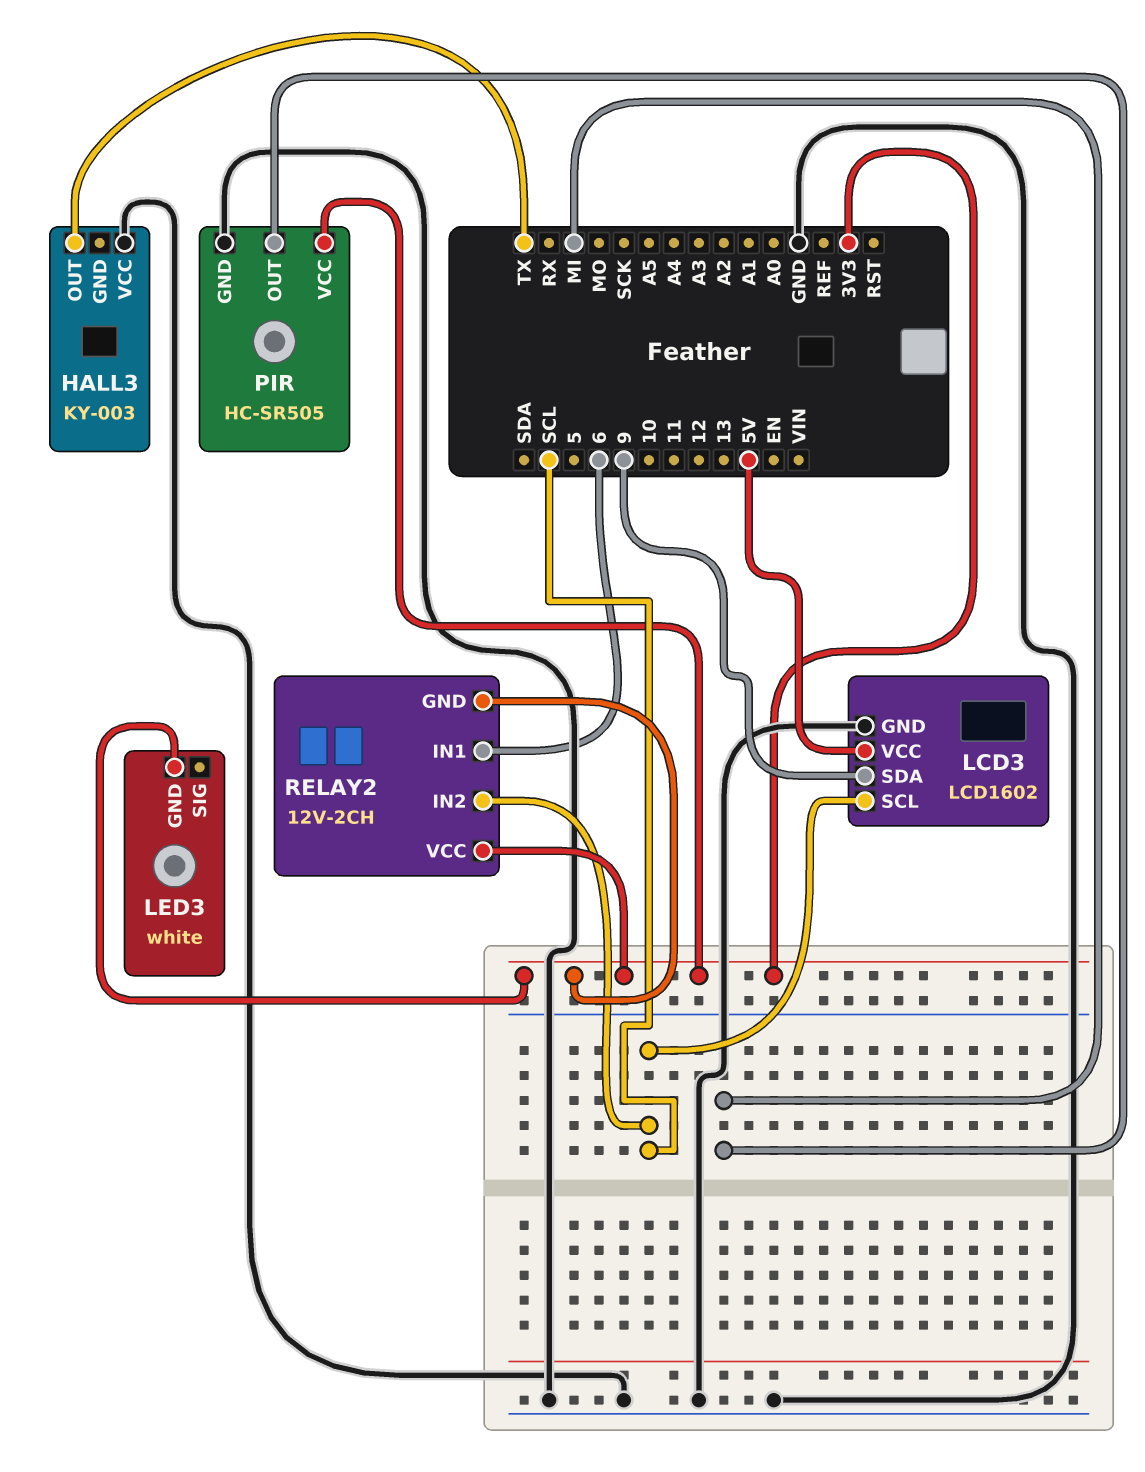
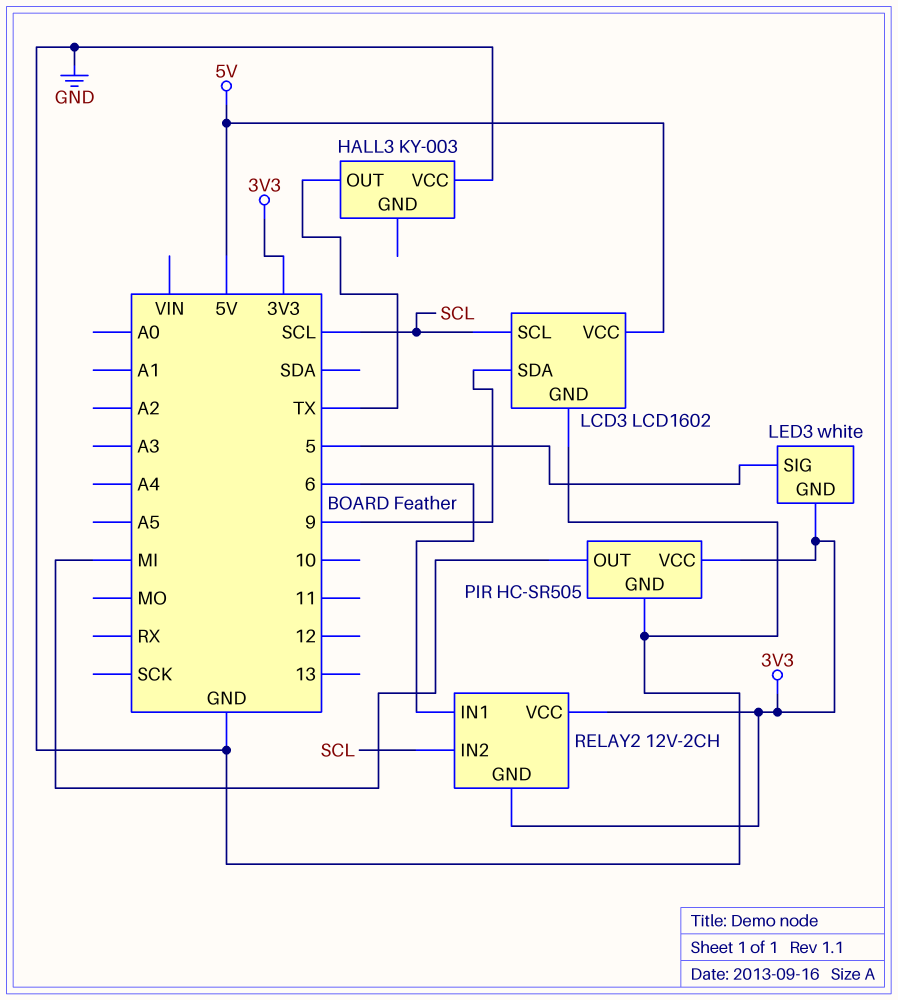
LED3 pin SIG: none -> 5

